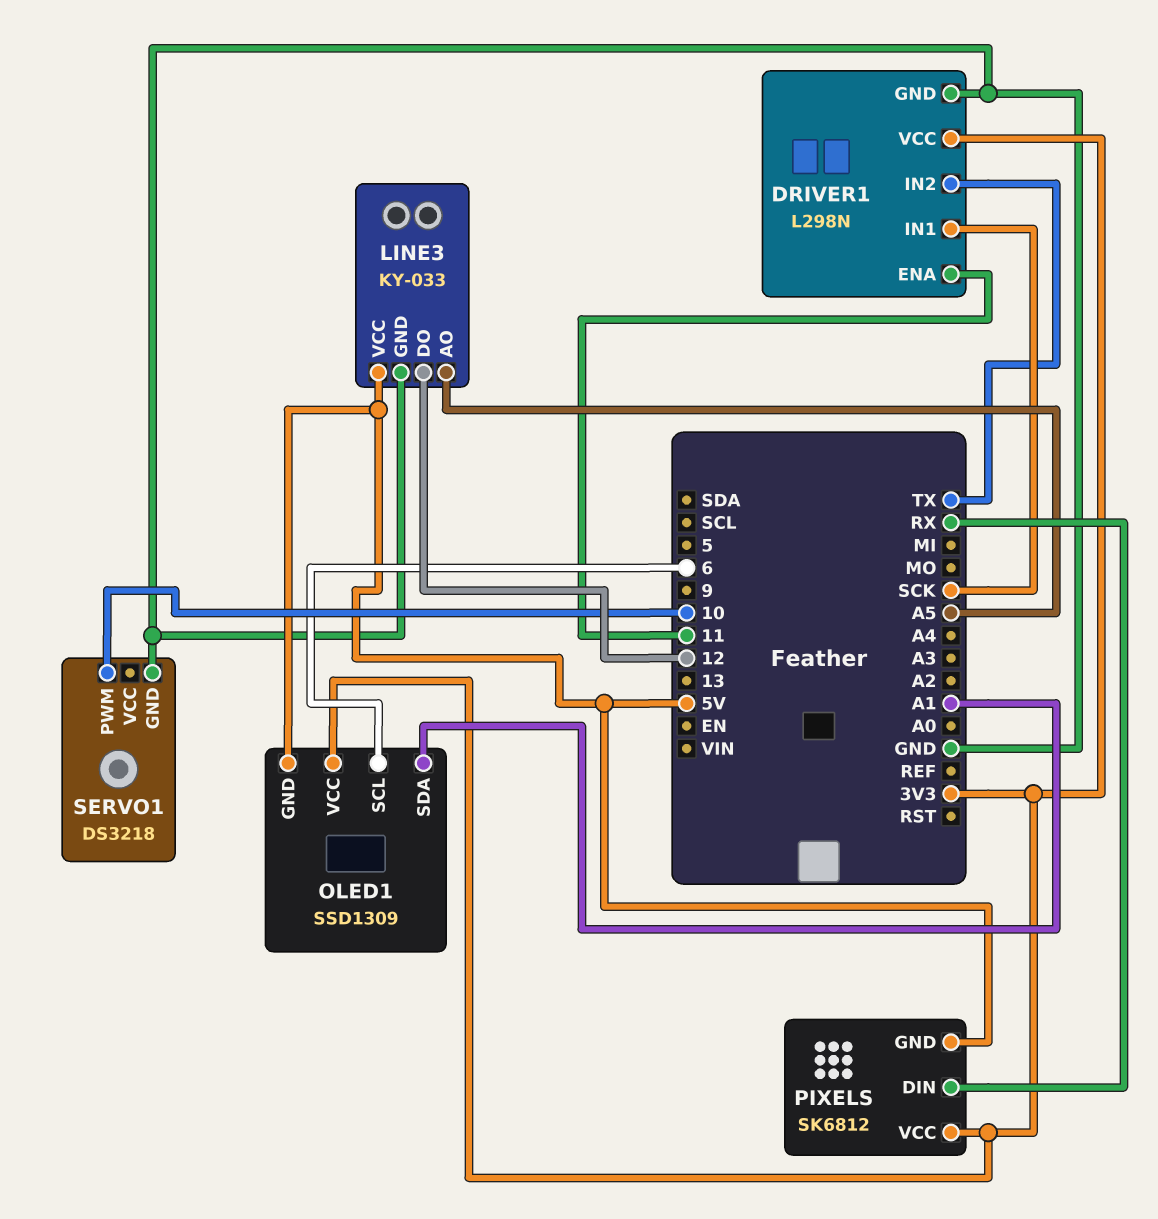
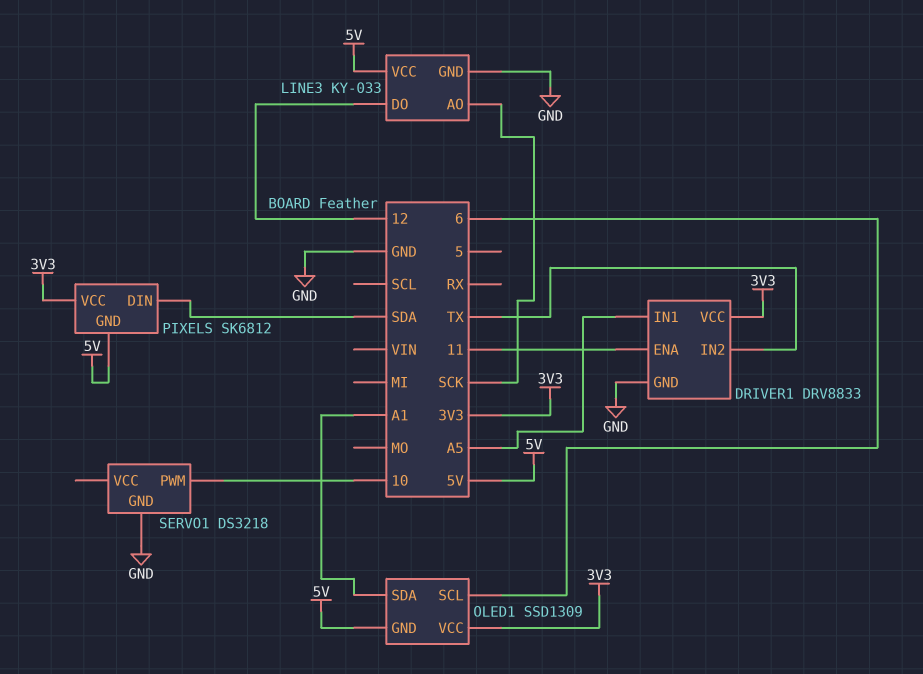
DRIVER1: L298N -> DRV8833
DRIVER1 pin IN1: SCK -> A5
LINE3 pin AO: A5 -> SCK
PIXELS pin DIN: RX -> SDA

